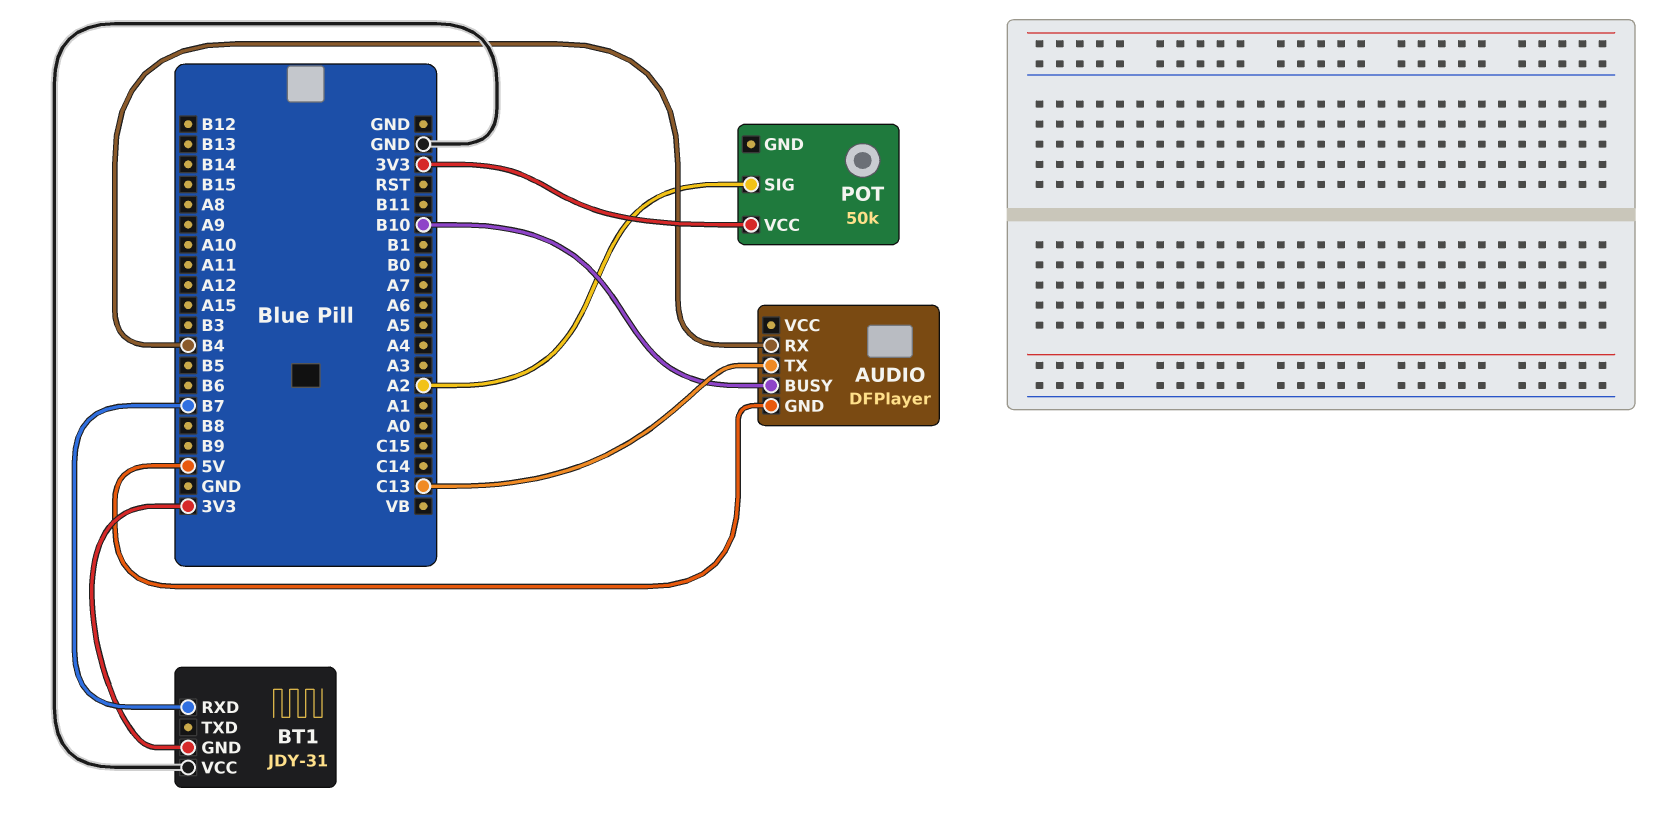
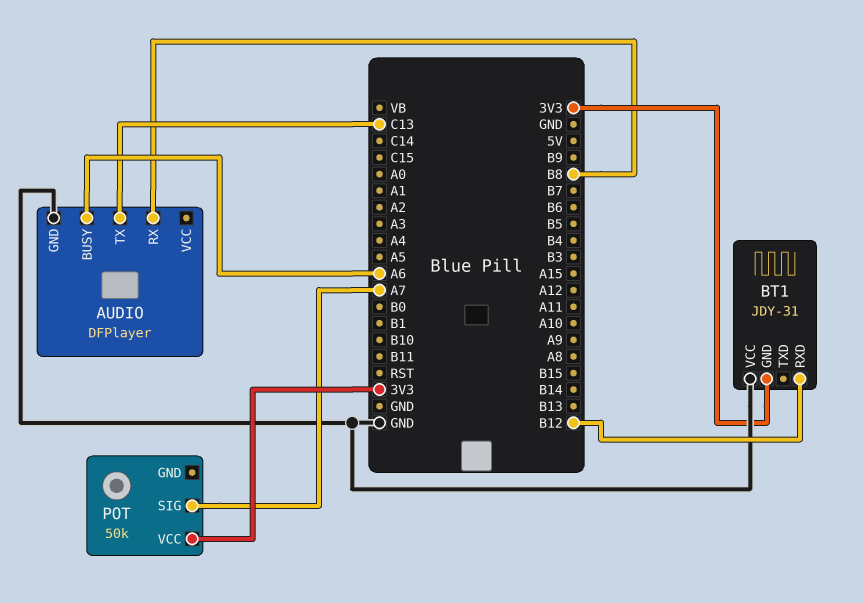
AUDIO pin BUSY: B10 -> A6
AUDIO pin GND: 5V -> GND
AUDIO pin RX: B4 -> B8
BT1 pin RXD: B7 -> B12
POT pin SIG: A2 -> A7

